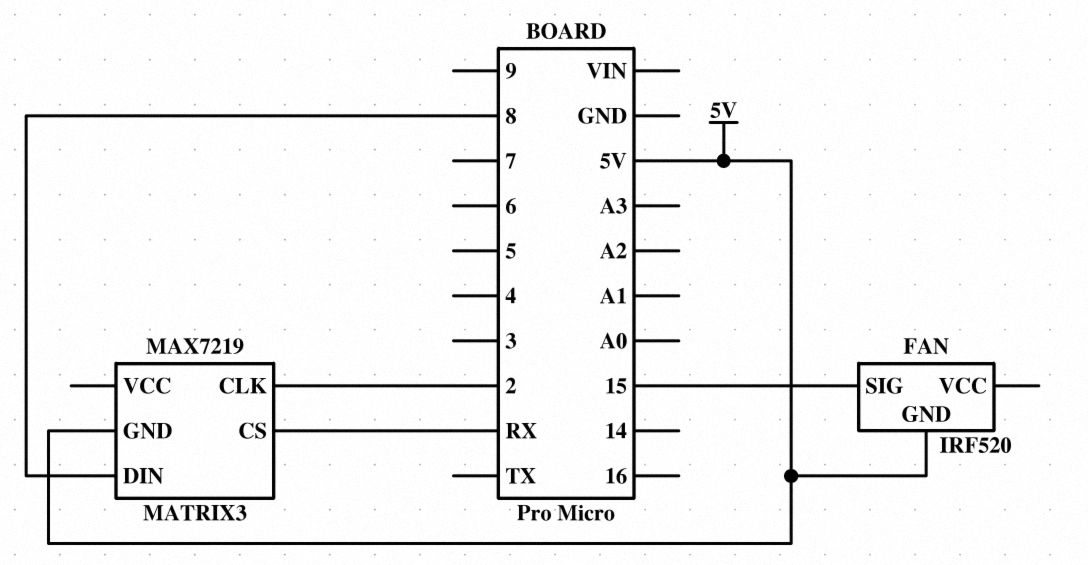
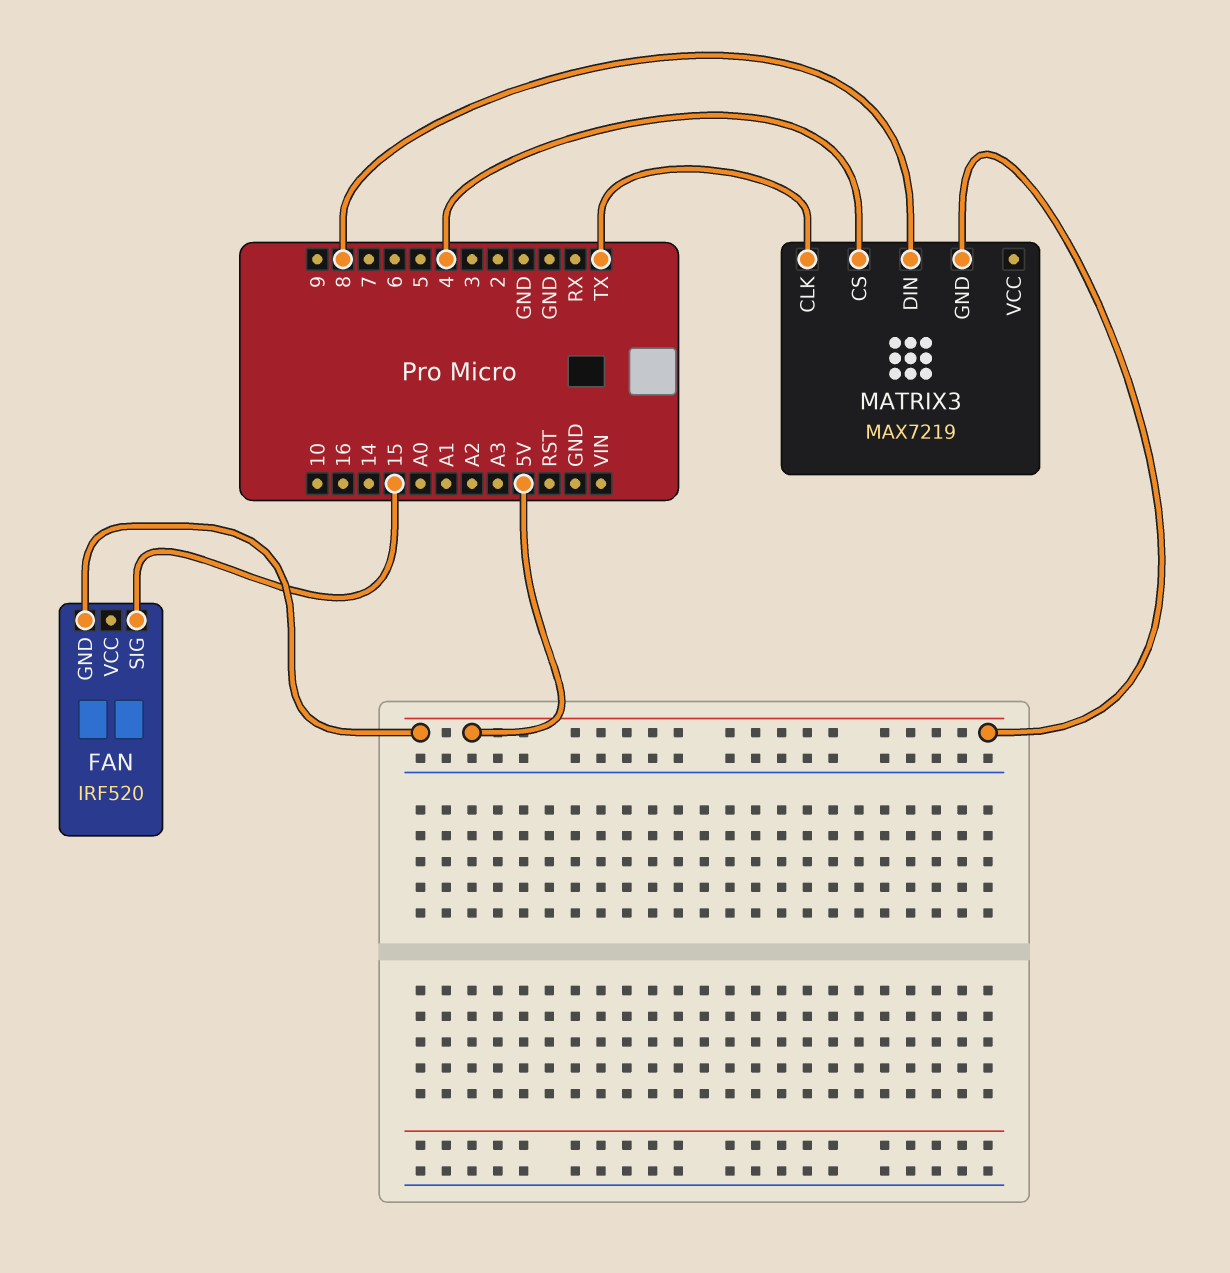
MATRIX3 pin CLK: 2 -> TX
MATRIX3 pin CS: RX -> 4

